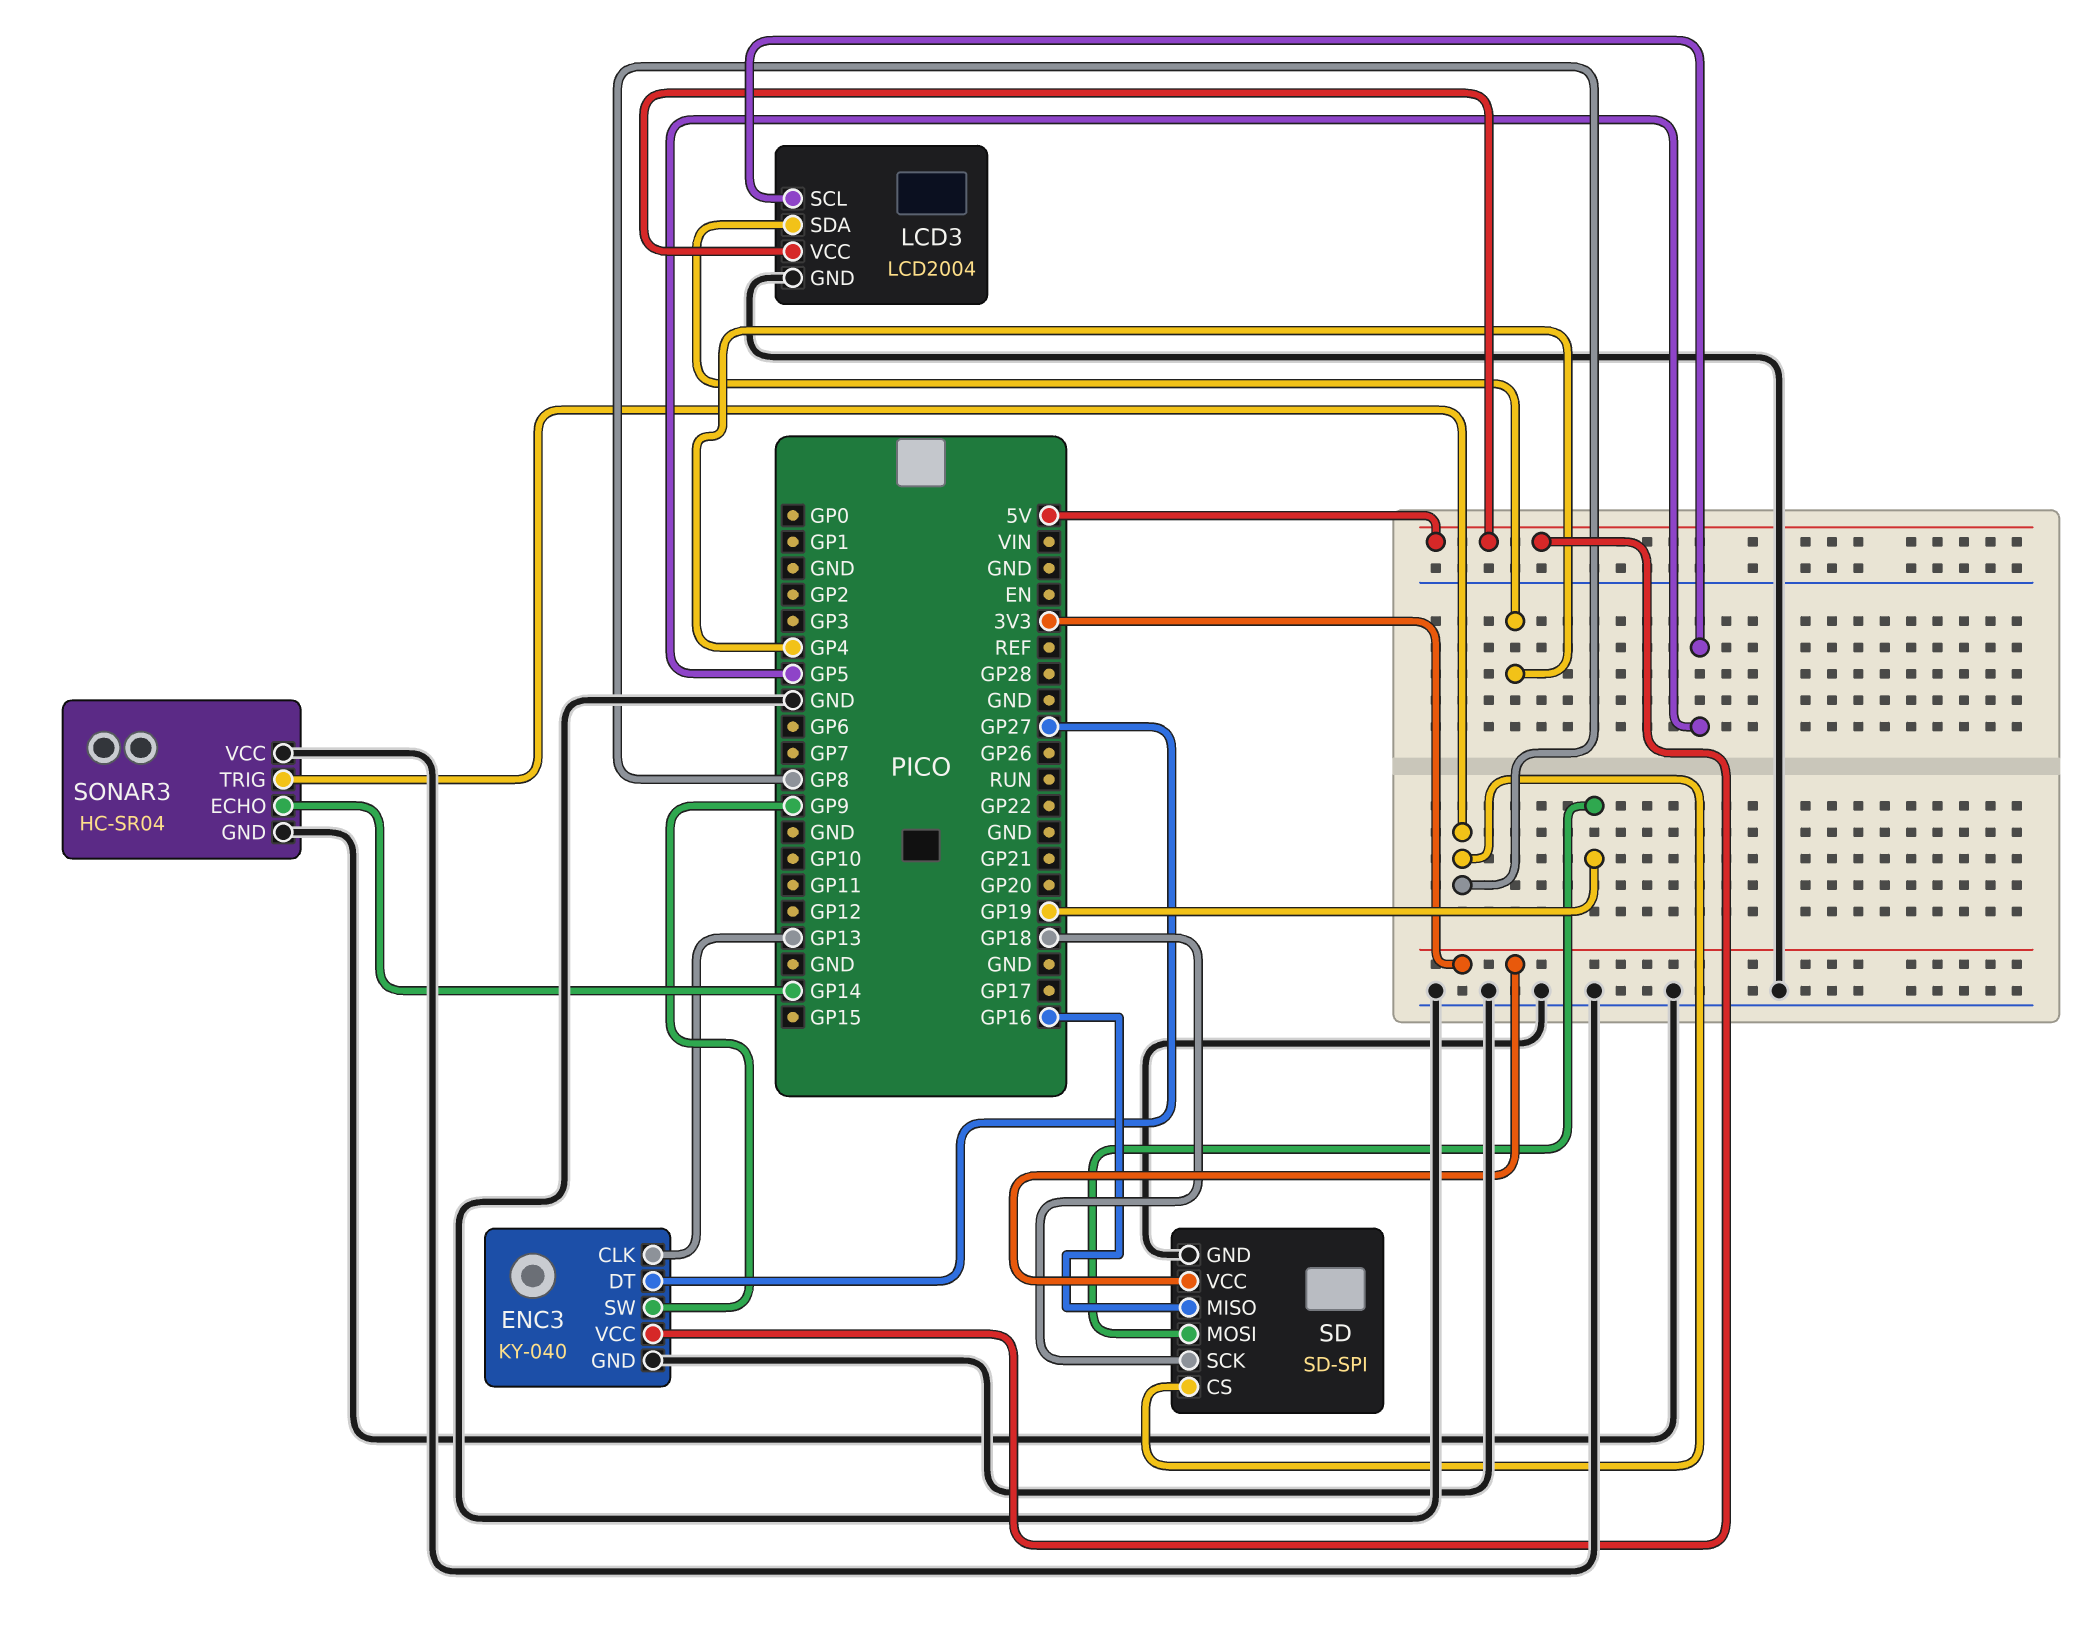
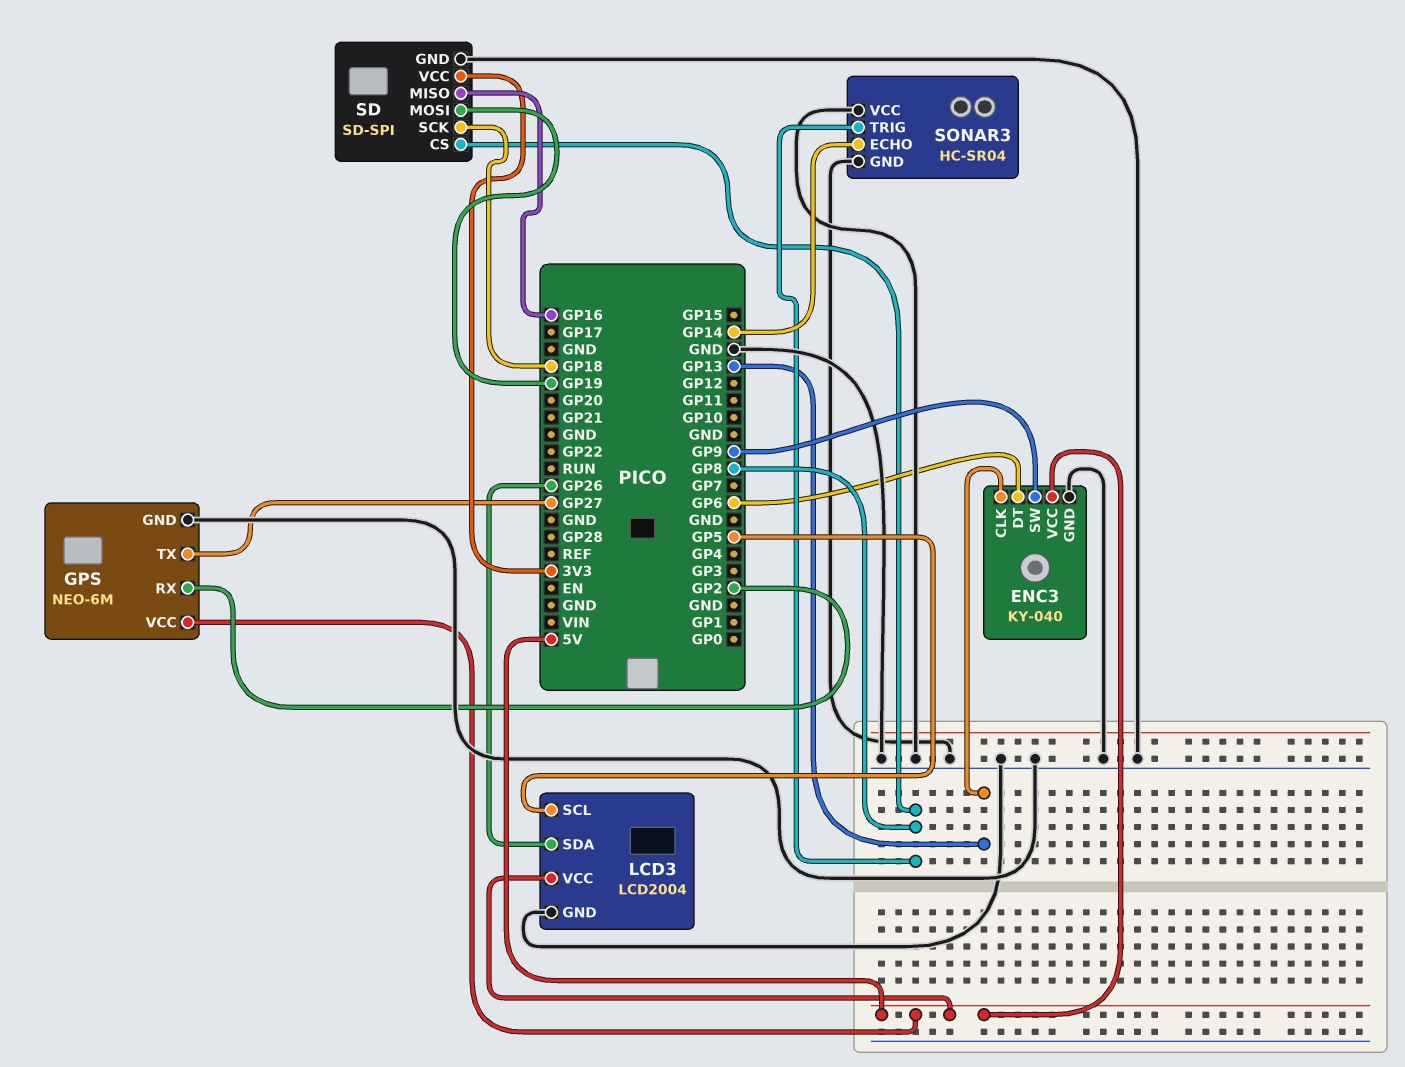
ENC3 pin DT: GP27 -> GP6
GPS: none -> NEO-6M
GPS pin GND: none -> GND
GPS pin RX: none -> GP2
GPS pin TX: none -> GP27
GPS pin VCC: none -> 5V
LCD3 pin SDA: GP4 -> GP26

